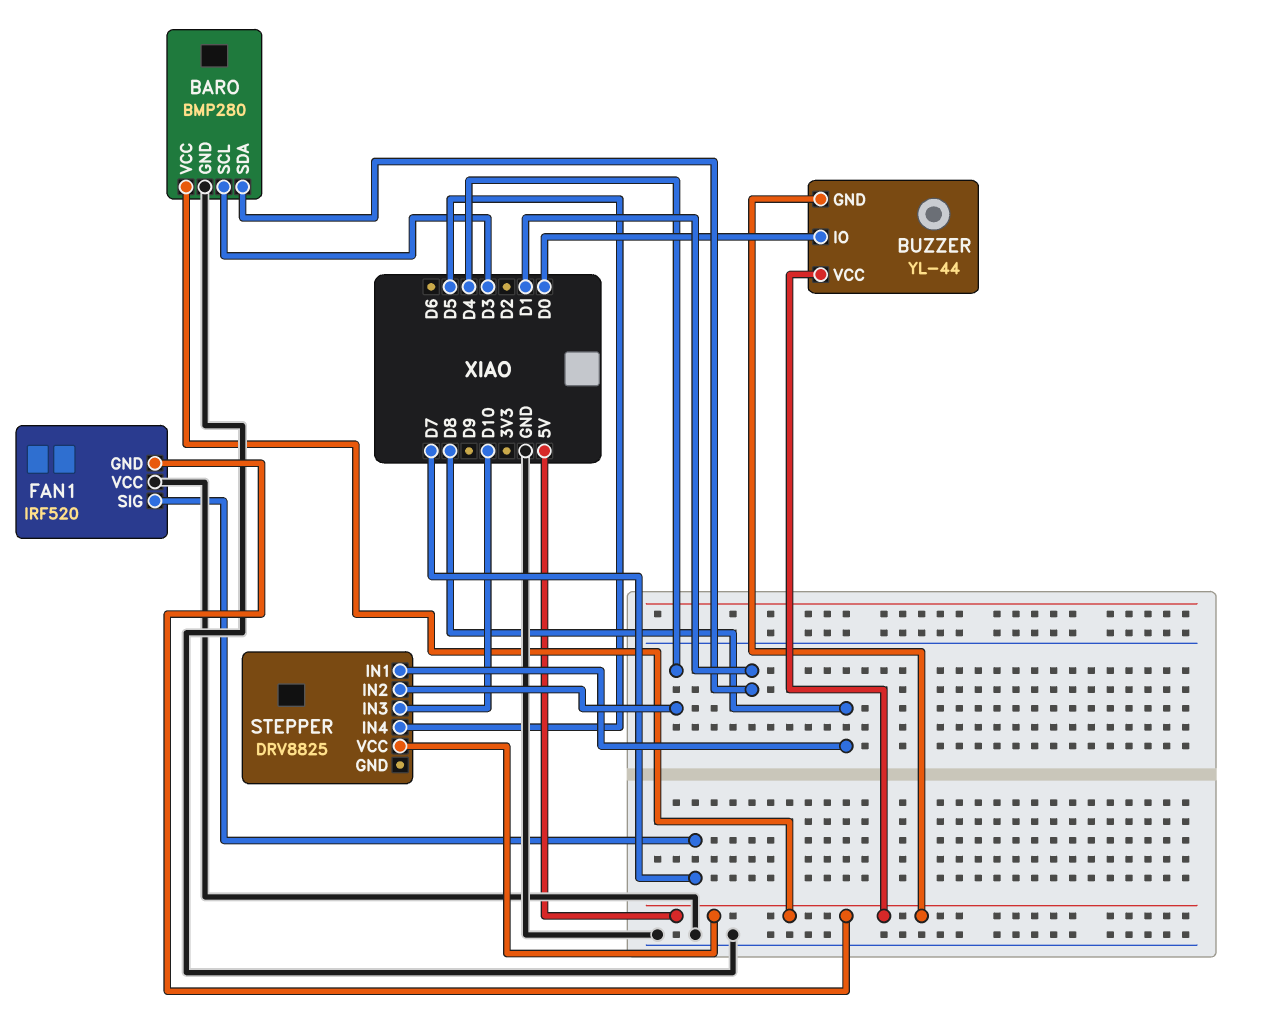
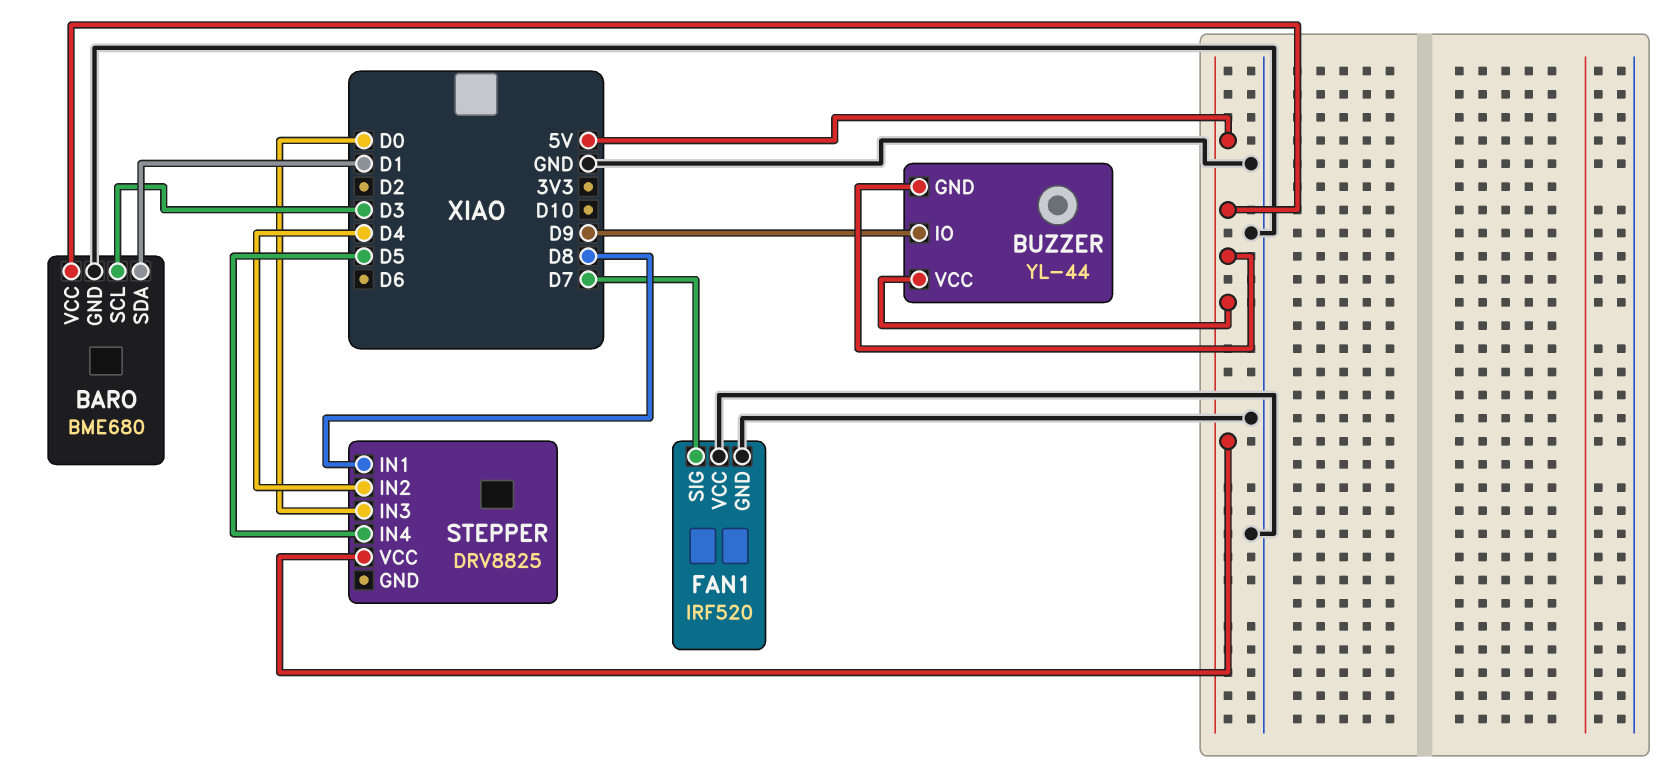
BARO: BMP280 -> BME680
BUZZER pin IO: D0 -> D9
FAN1 pin GND: 5V -> GND
STEPPER pin IN3: D10 -> D0

